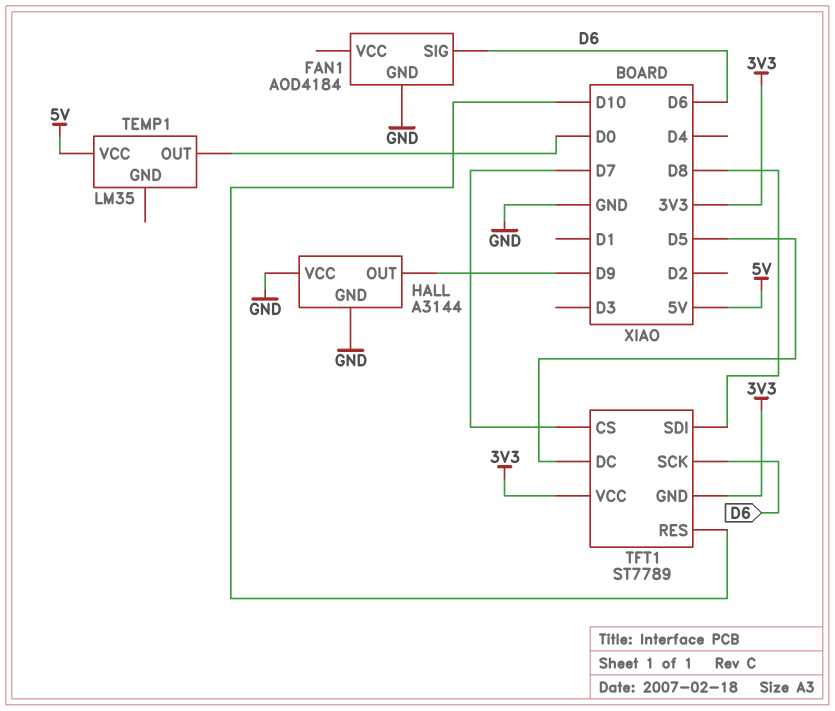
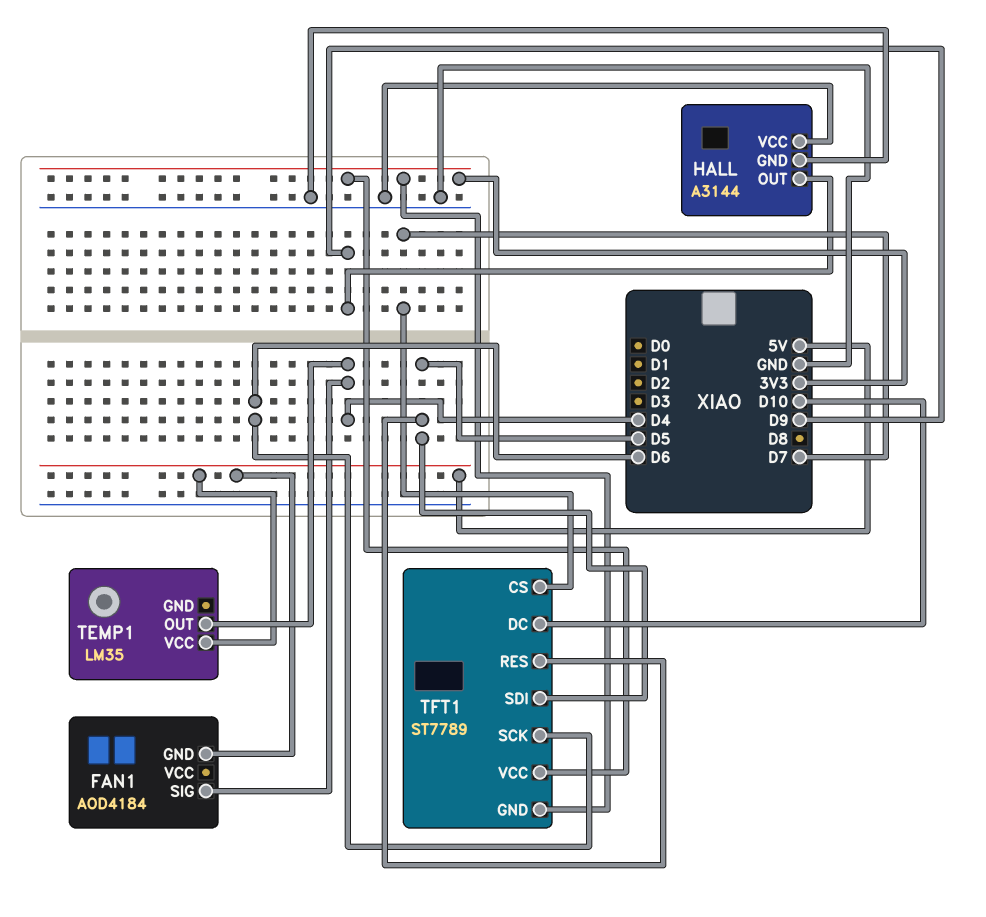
FAN1 pin GND: GND -> 5V
FAN1 pin SIG: D6 -> D4
TEMP1 pin OUT: D0 -> D4
TFT1 pin DC: D5 -> D10
TFT1 pin RES: D10 -> D5
TFT1 pin SDI: D8 -> D5

